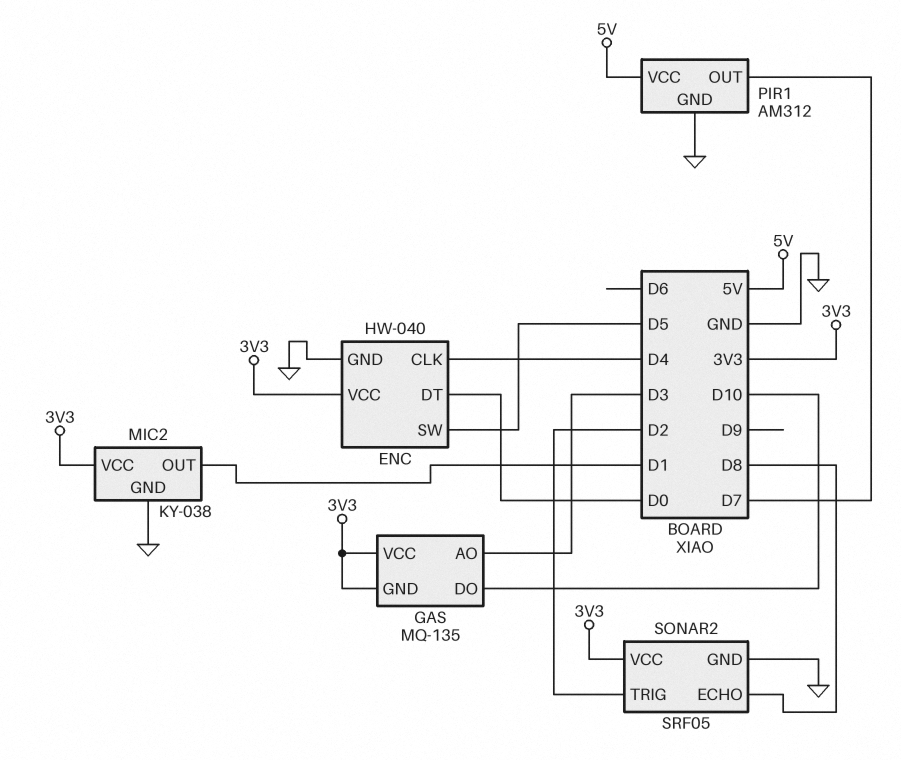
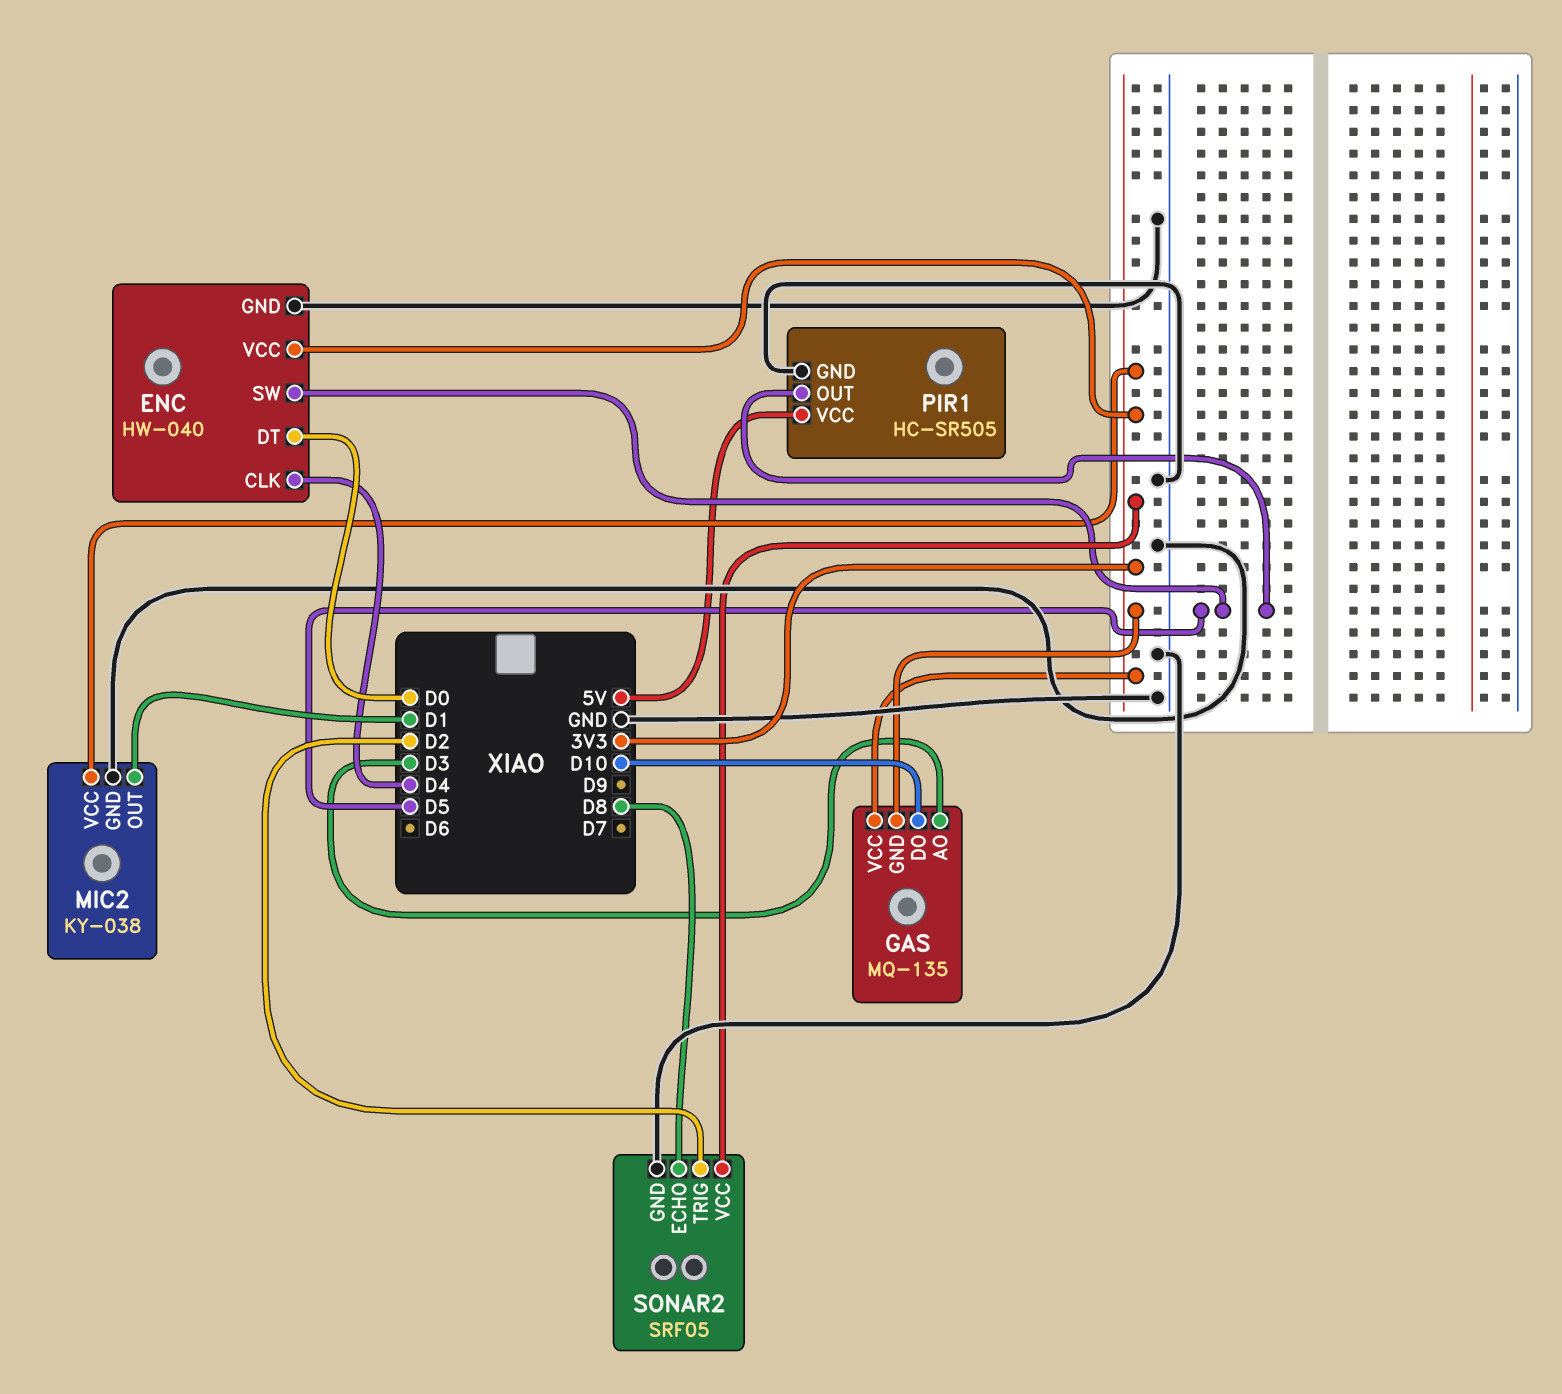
PIR1: AM312 -> HC-SR505
PIR1 pin OUT: D7 -> D5

